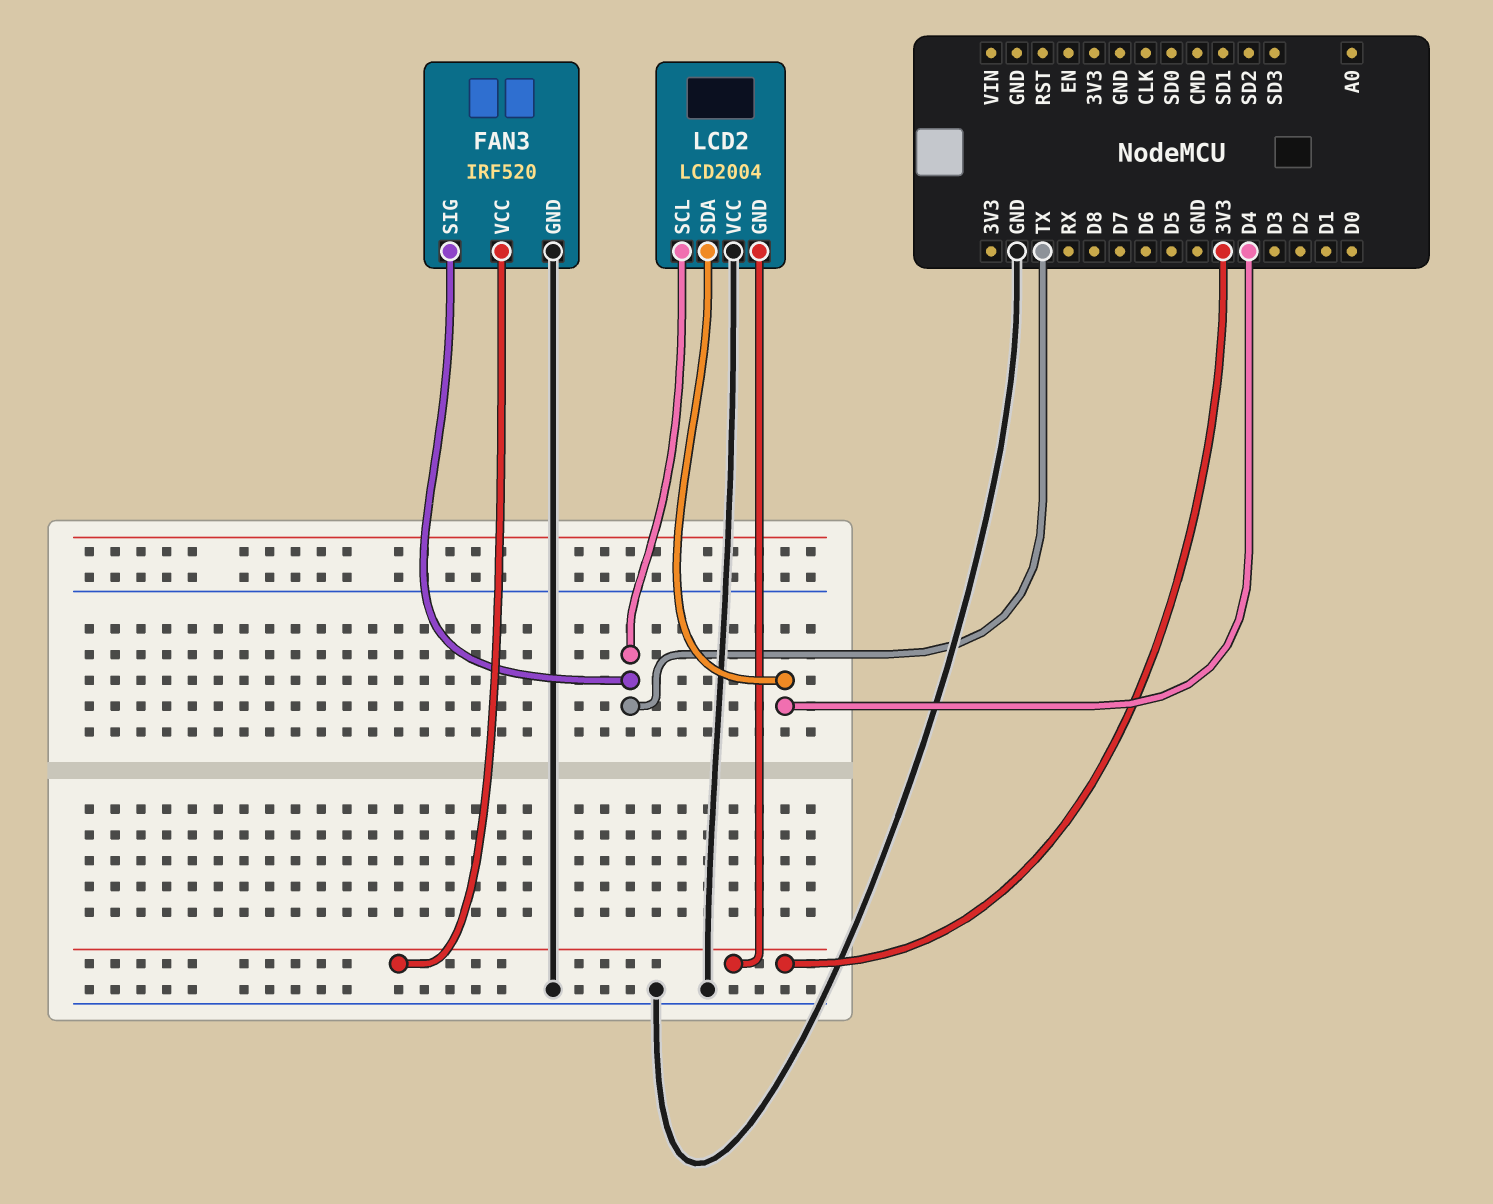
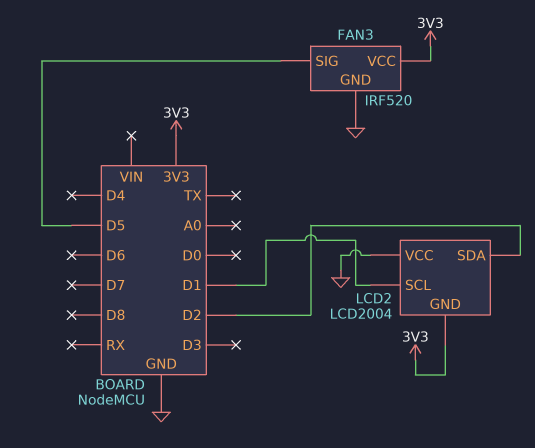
FAN3 pin SIG: TX -> D5
LCD2 pin SCL: TX -> D1
LCD2 pin SDA: D4 -> D2

